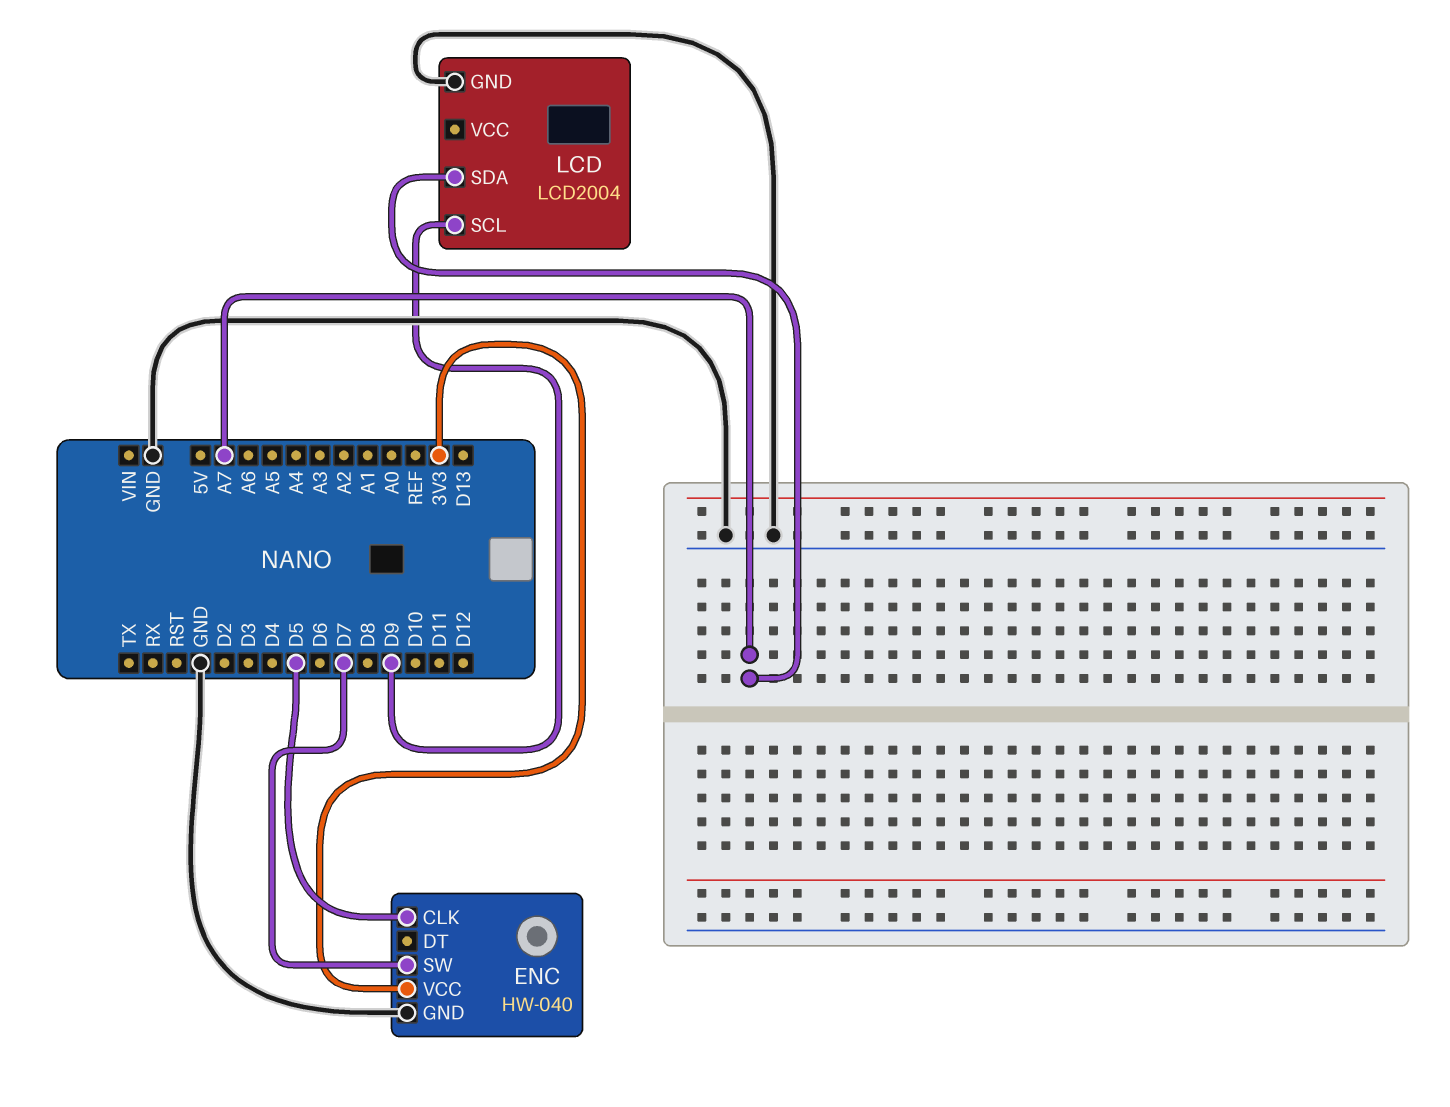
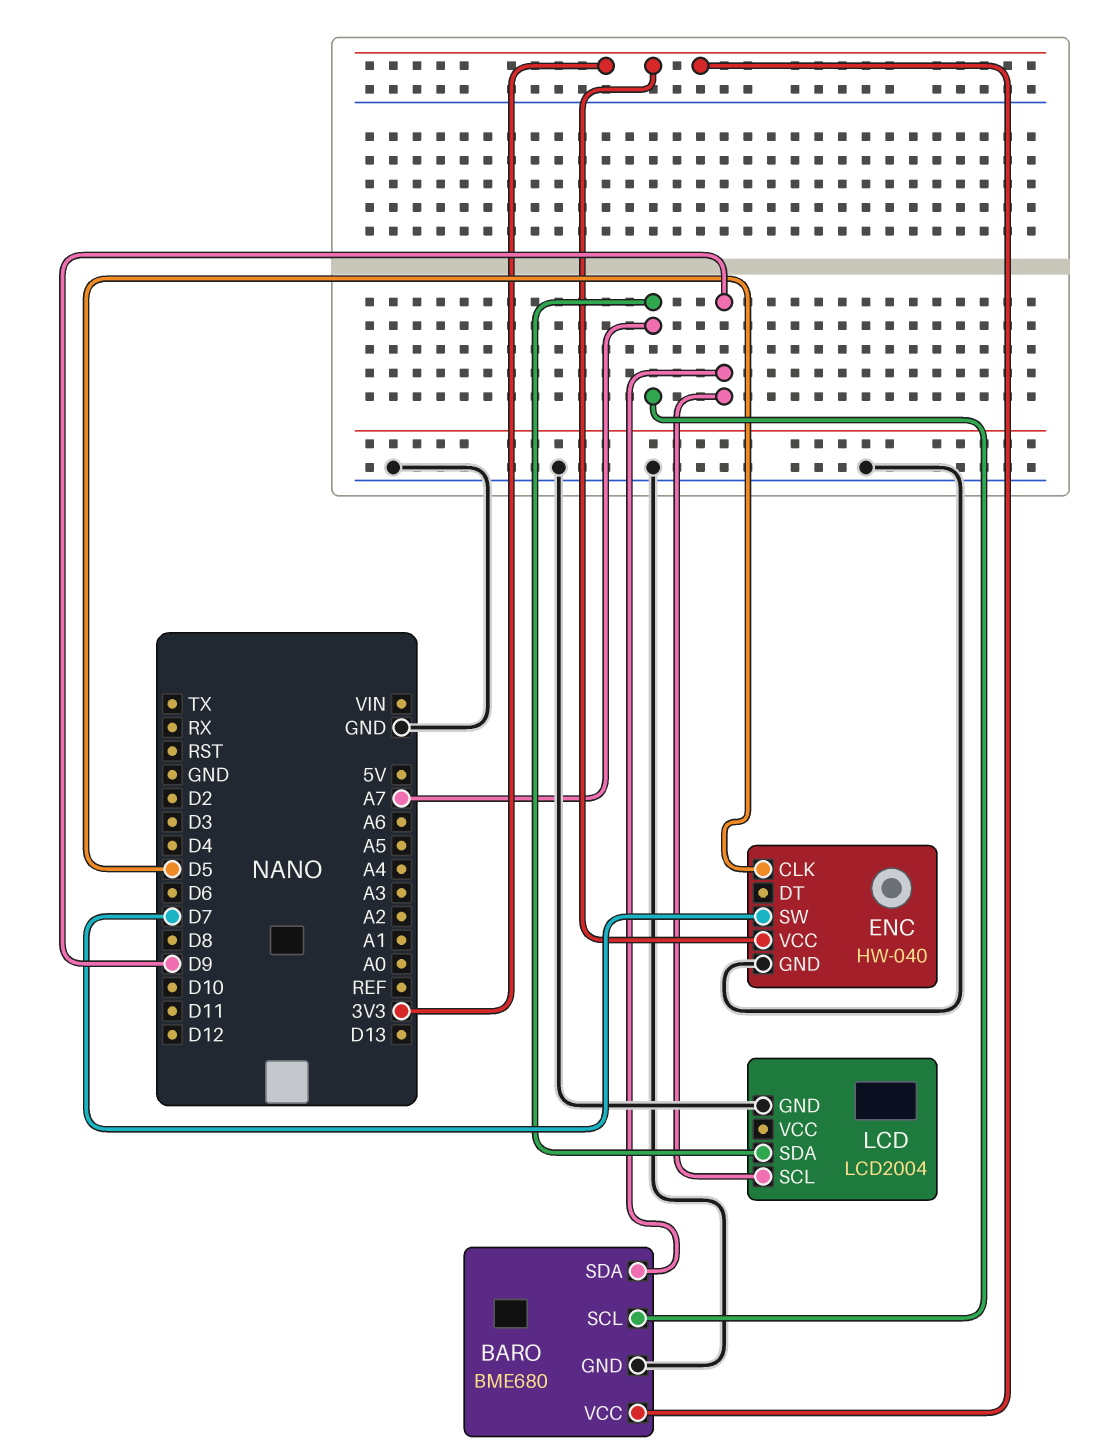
BARO: none -> BME680
BARO pin GND: none -> GND
BARO pin SCL: none -> A7
BARO pin SDA: none -> D9
BARO pin VCC: none -> 3V3

